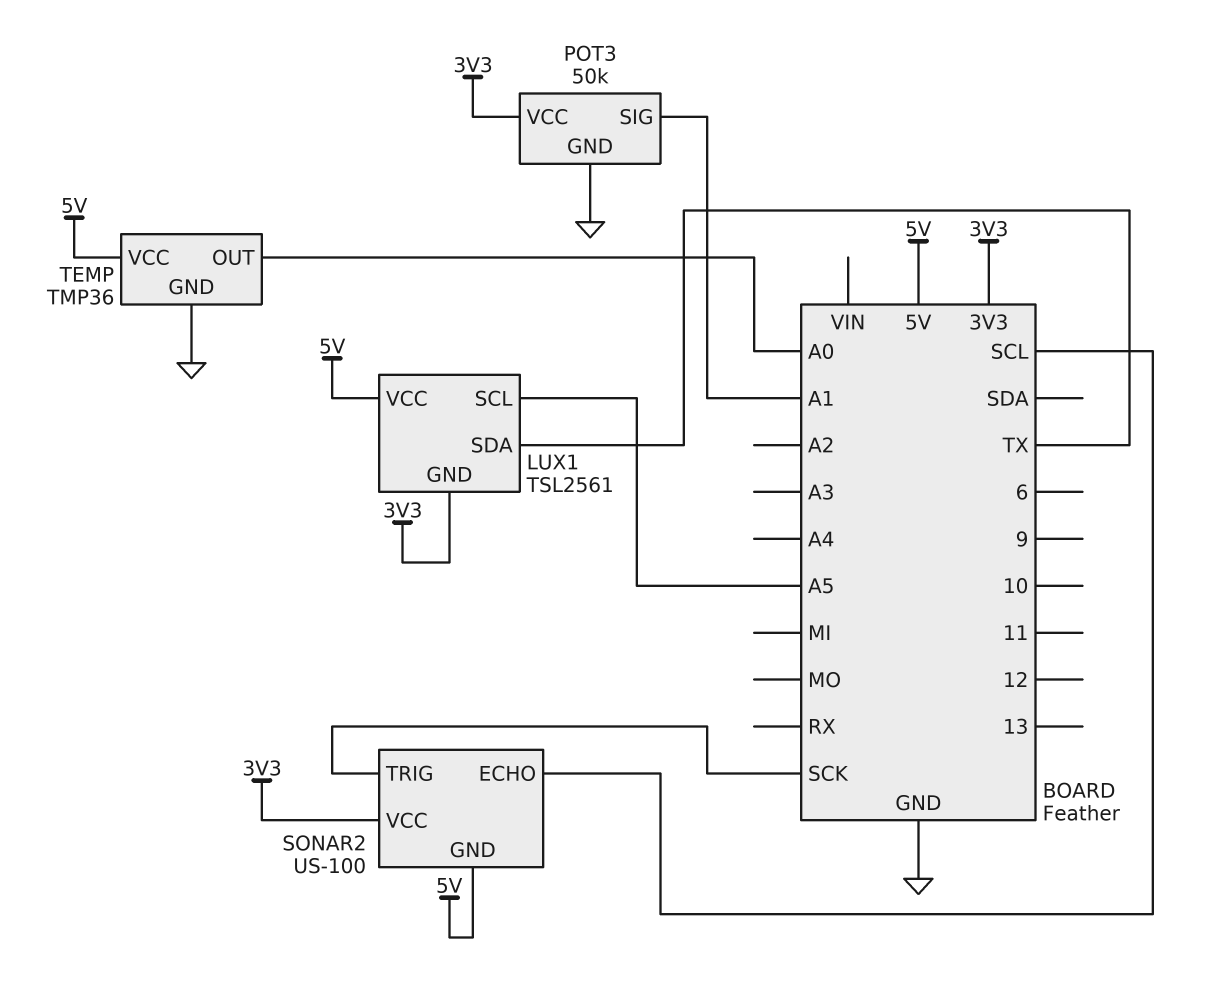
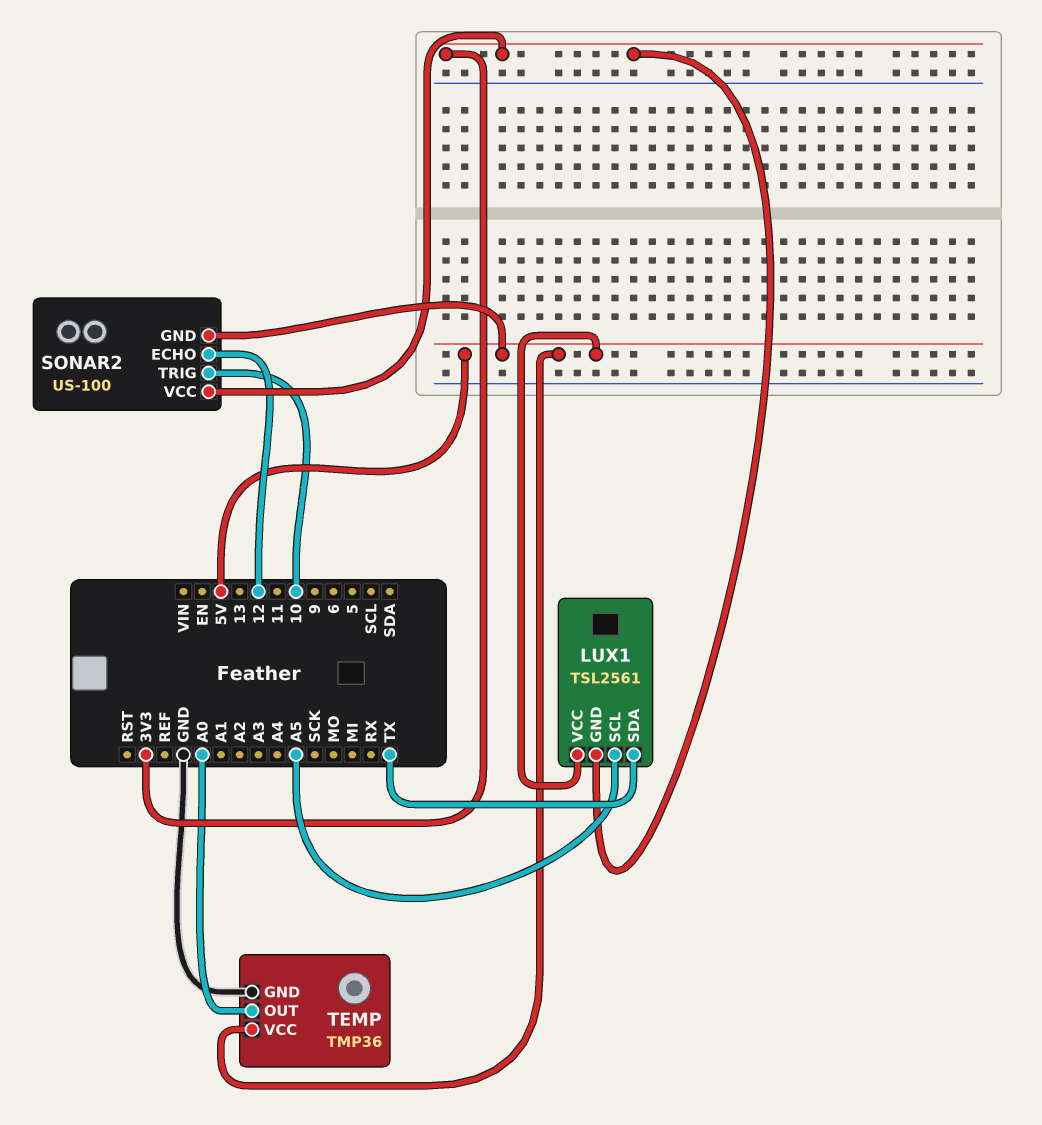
POT3: 50k -> none
POT3 pin GND: GND -> none
POT3 pin SIG: A1 -> none
POT3 pin VCC: 3V3 -> none
SONAR2 pin ECHO: SCL -> 12
SONAR2 pin TRIG: SCK -> 10

